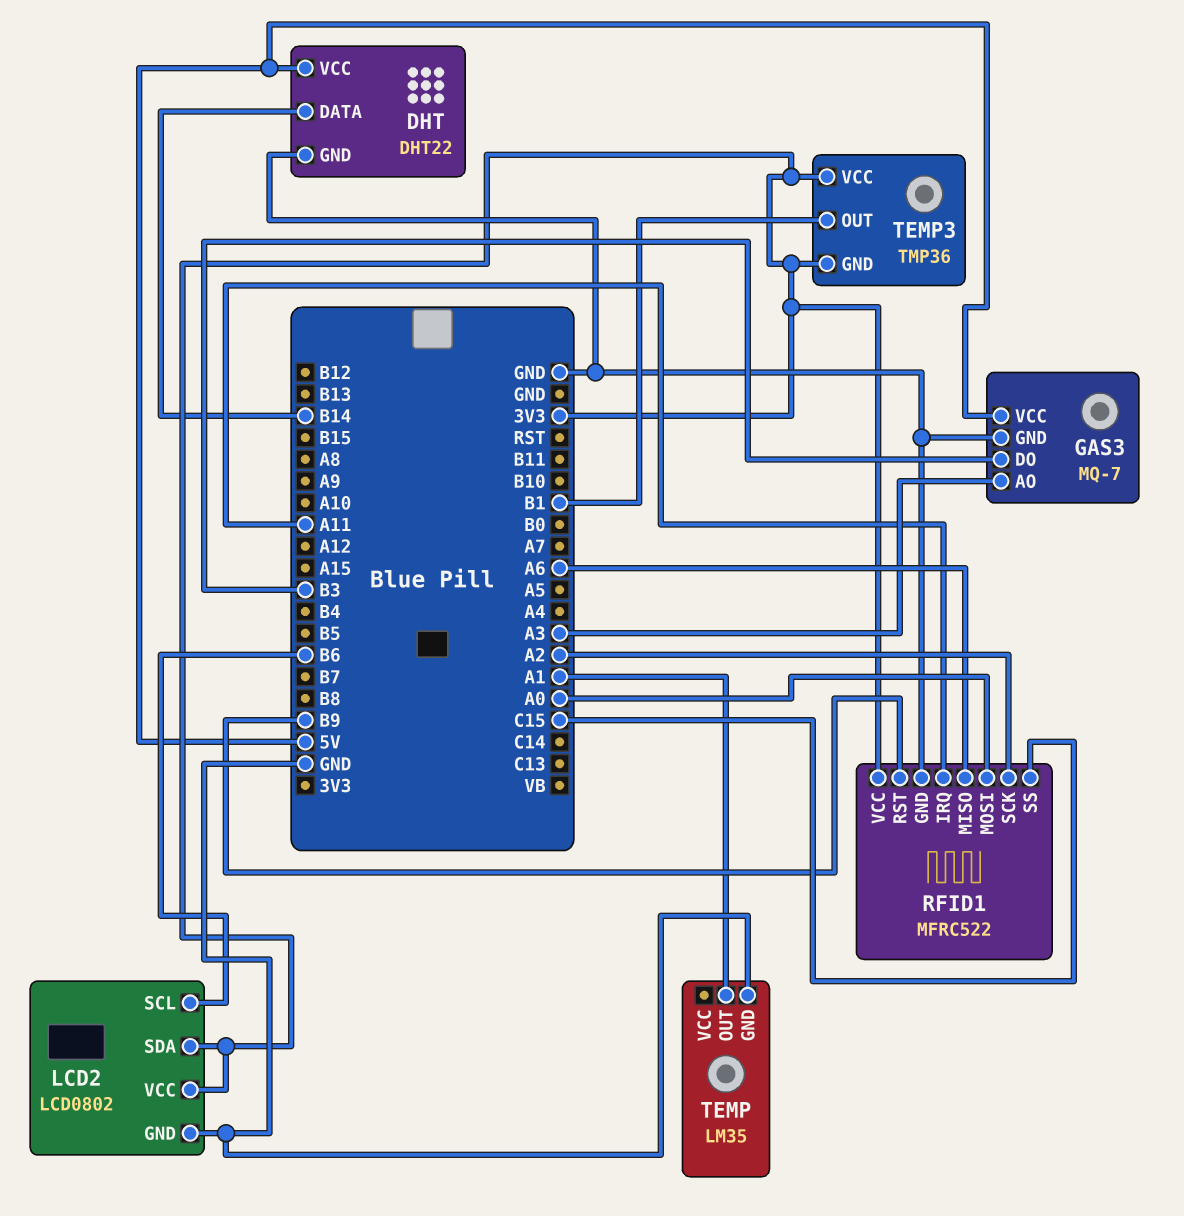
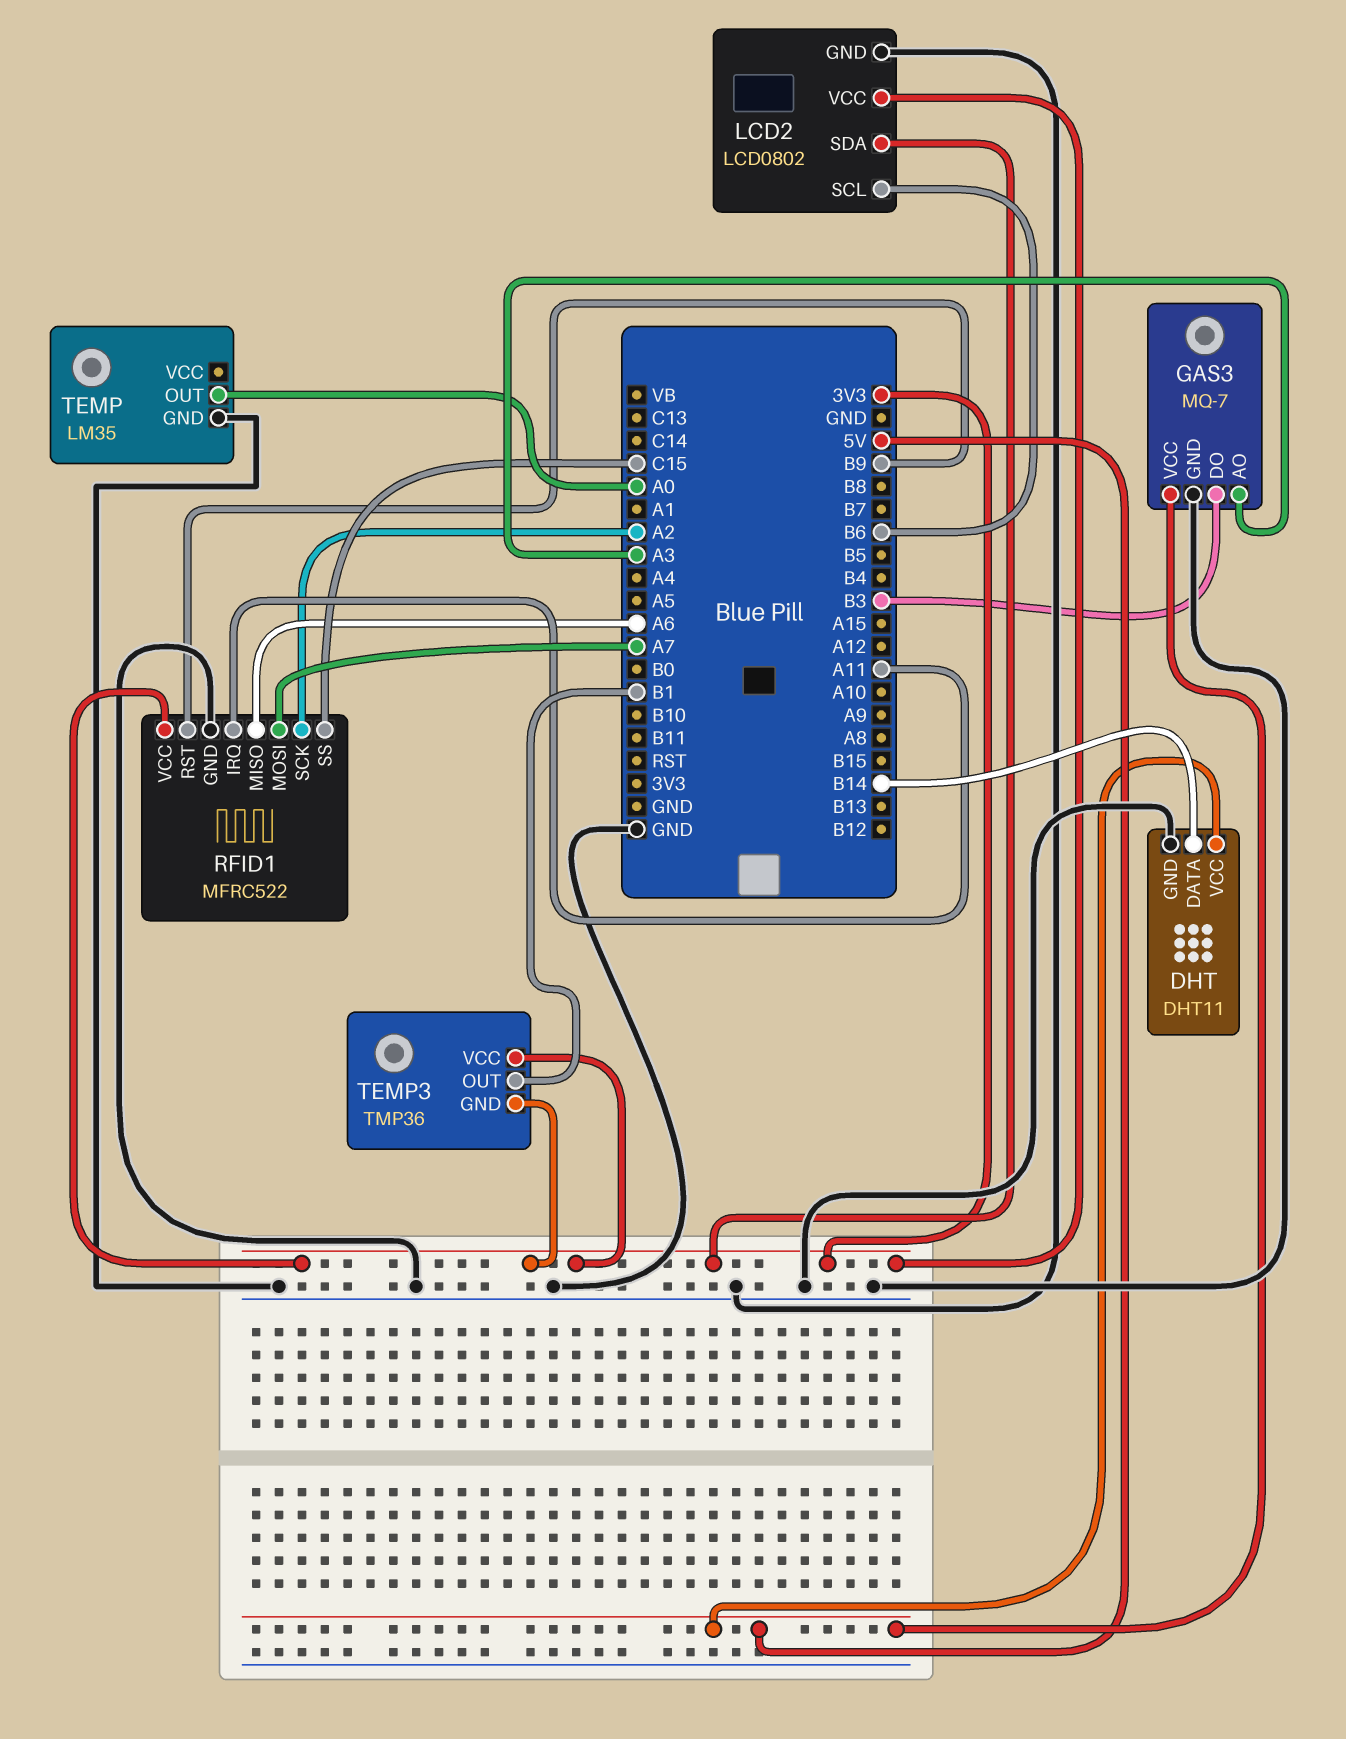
DHT: DHT22 -> DHT11
RFID1 pin MOSI: A0 -> A7
TEMP pin OUT: A1 -> A0

